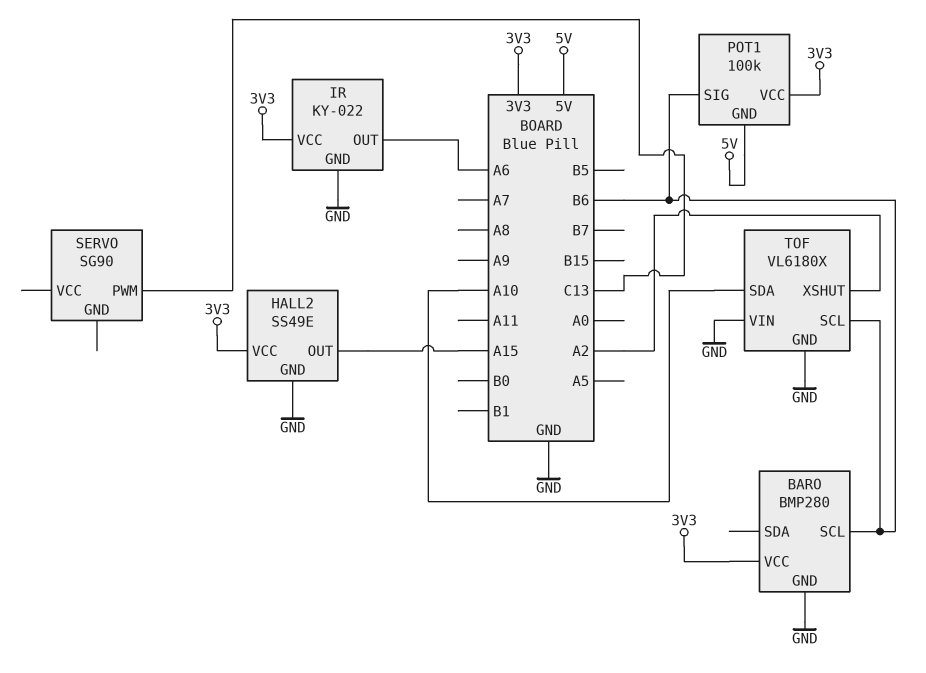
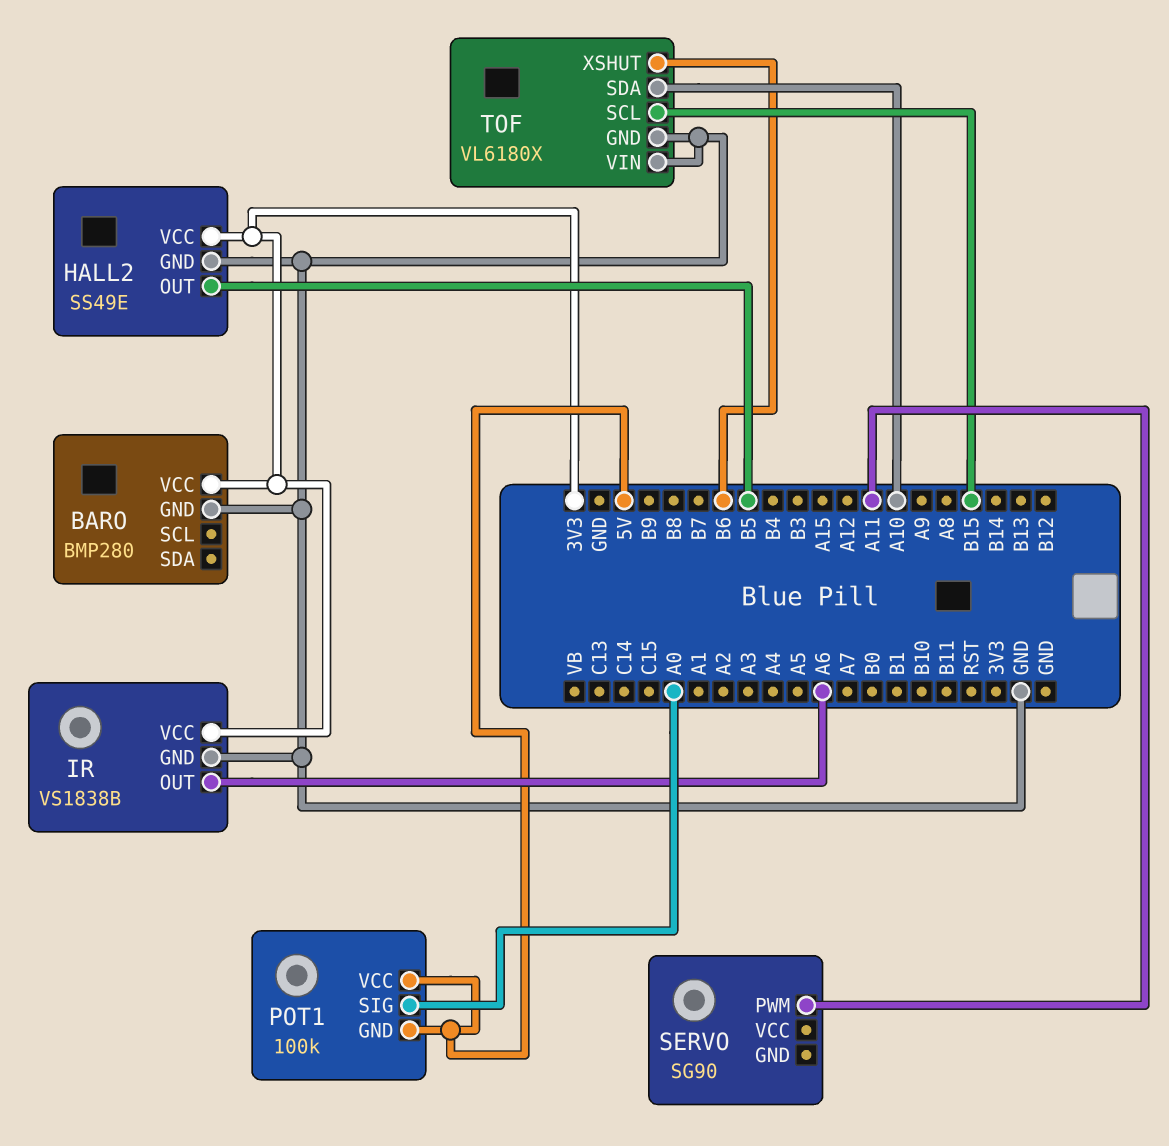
BARO pin SCL: B6 -> none
HALL2 pin OUT: A15 -> B5
IR: KY-022 -> VS1838B
POT1 pin SIG: B6 -> A0
POT1 pin VCC: 3V3 -> 5V
SERVO pin PWM: C13 -> A11
TOF pin SCL: B6 -> B15
TOF pin XSHUT: A2 -> B6

